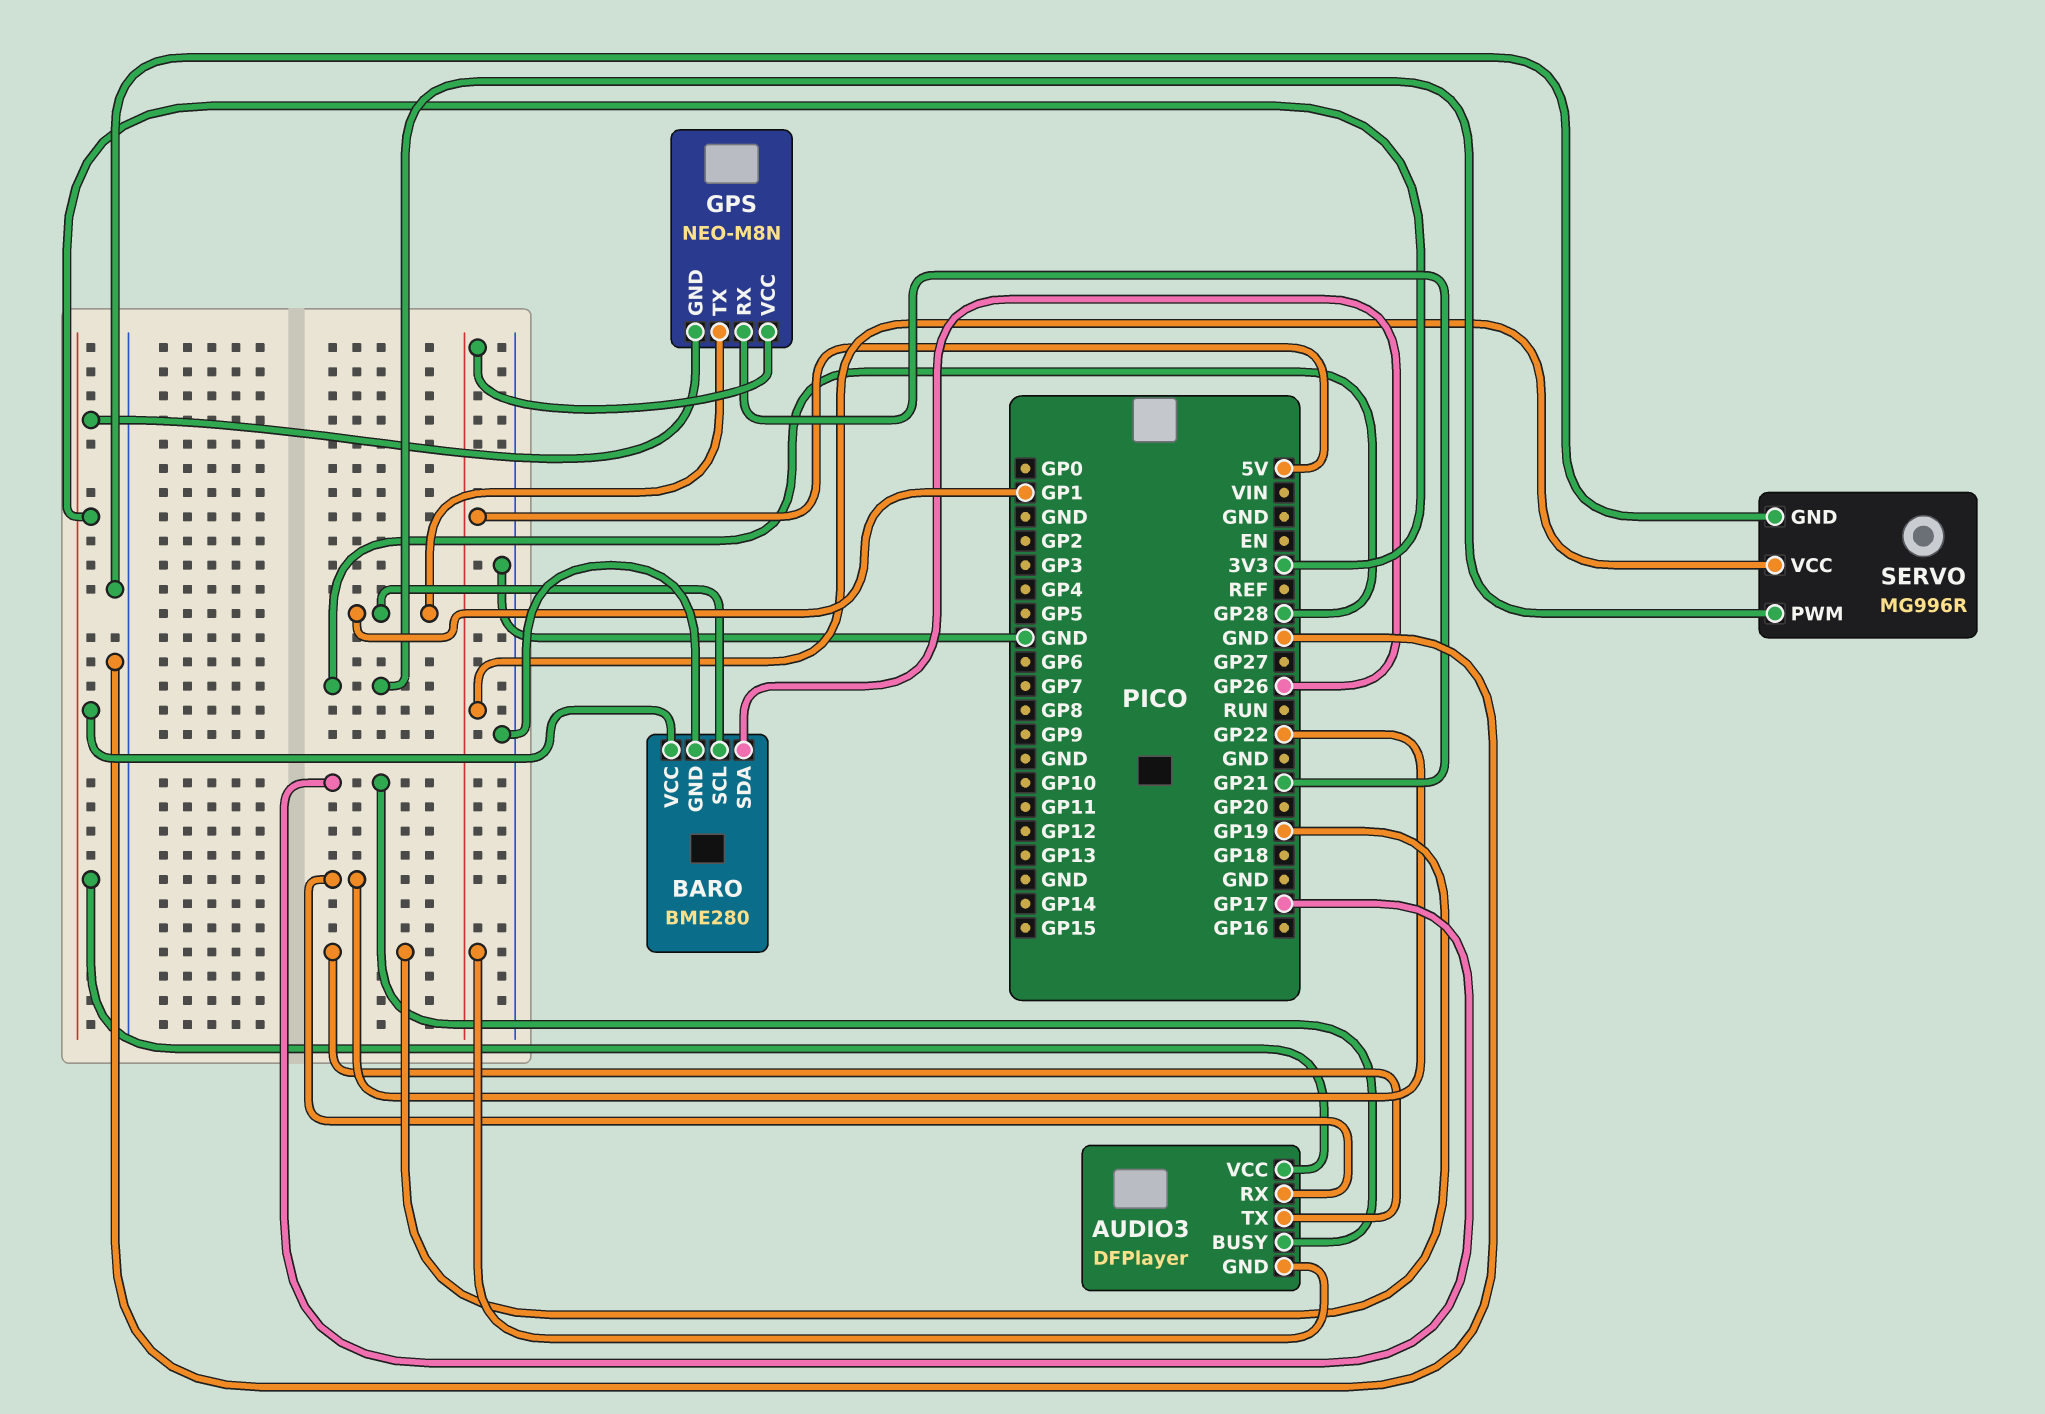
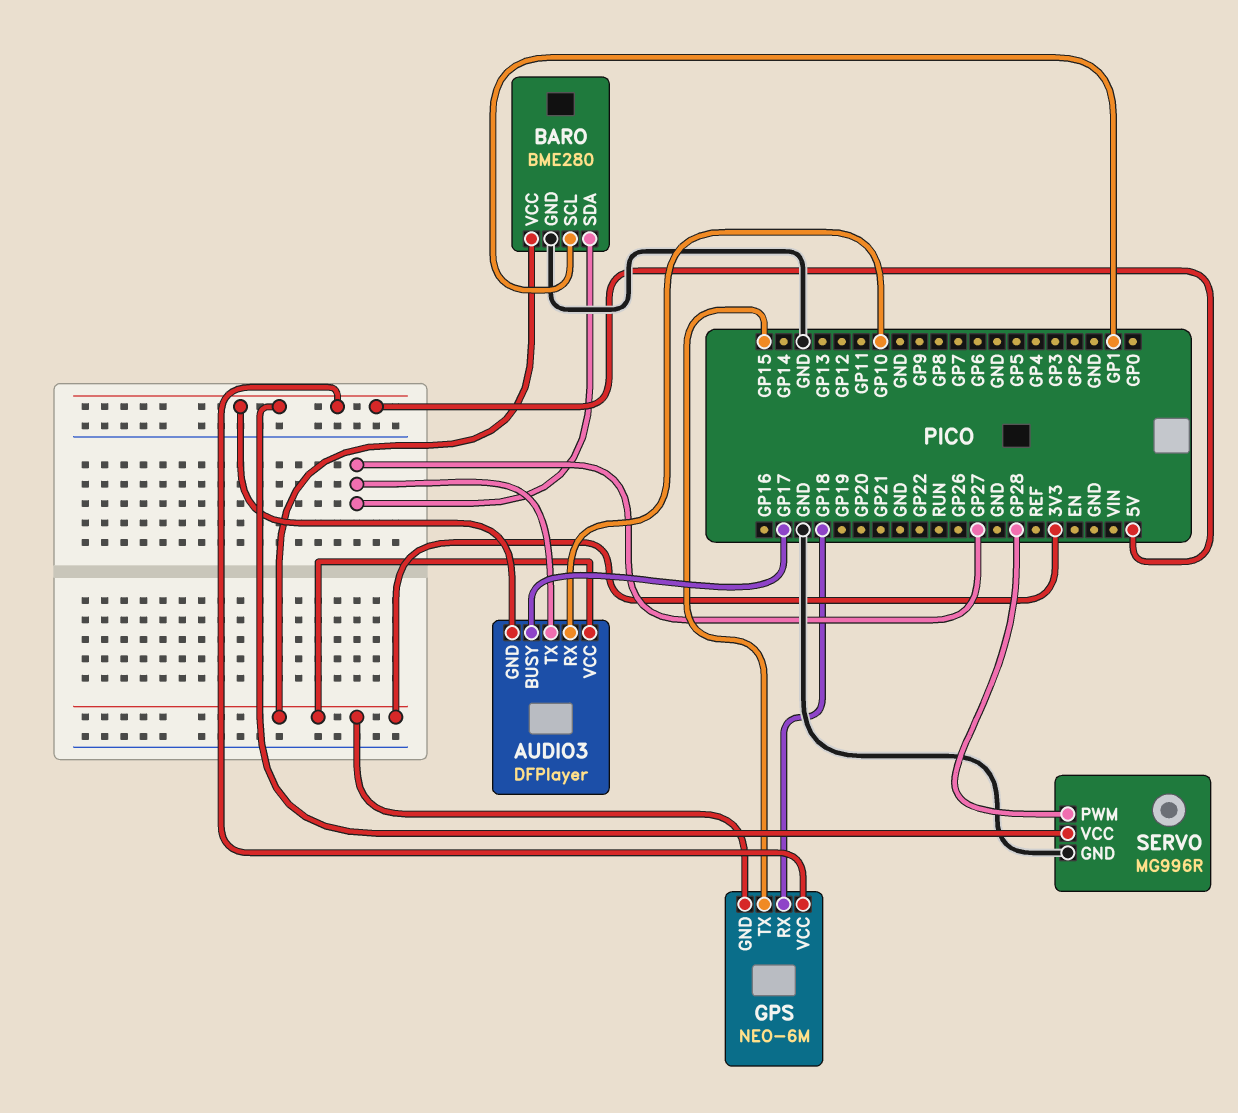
AUDIO3 pin RX: GP22 -> GP10
AUDIO3 pin TX: GP19 -> GP27
BARO pin SDA: GP26 -> GP27
GPS: NEO-M8N -> NEO-6M
GPS pin RX: GP21 -> GP18
GPS pin TX: GP1 -> GP15

